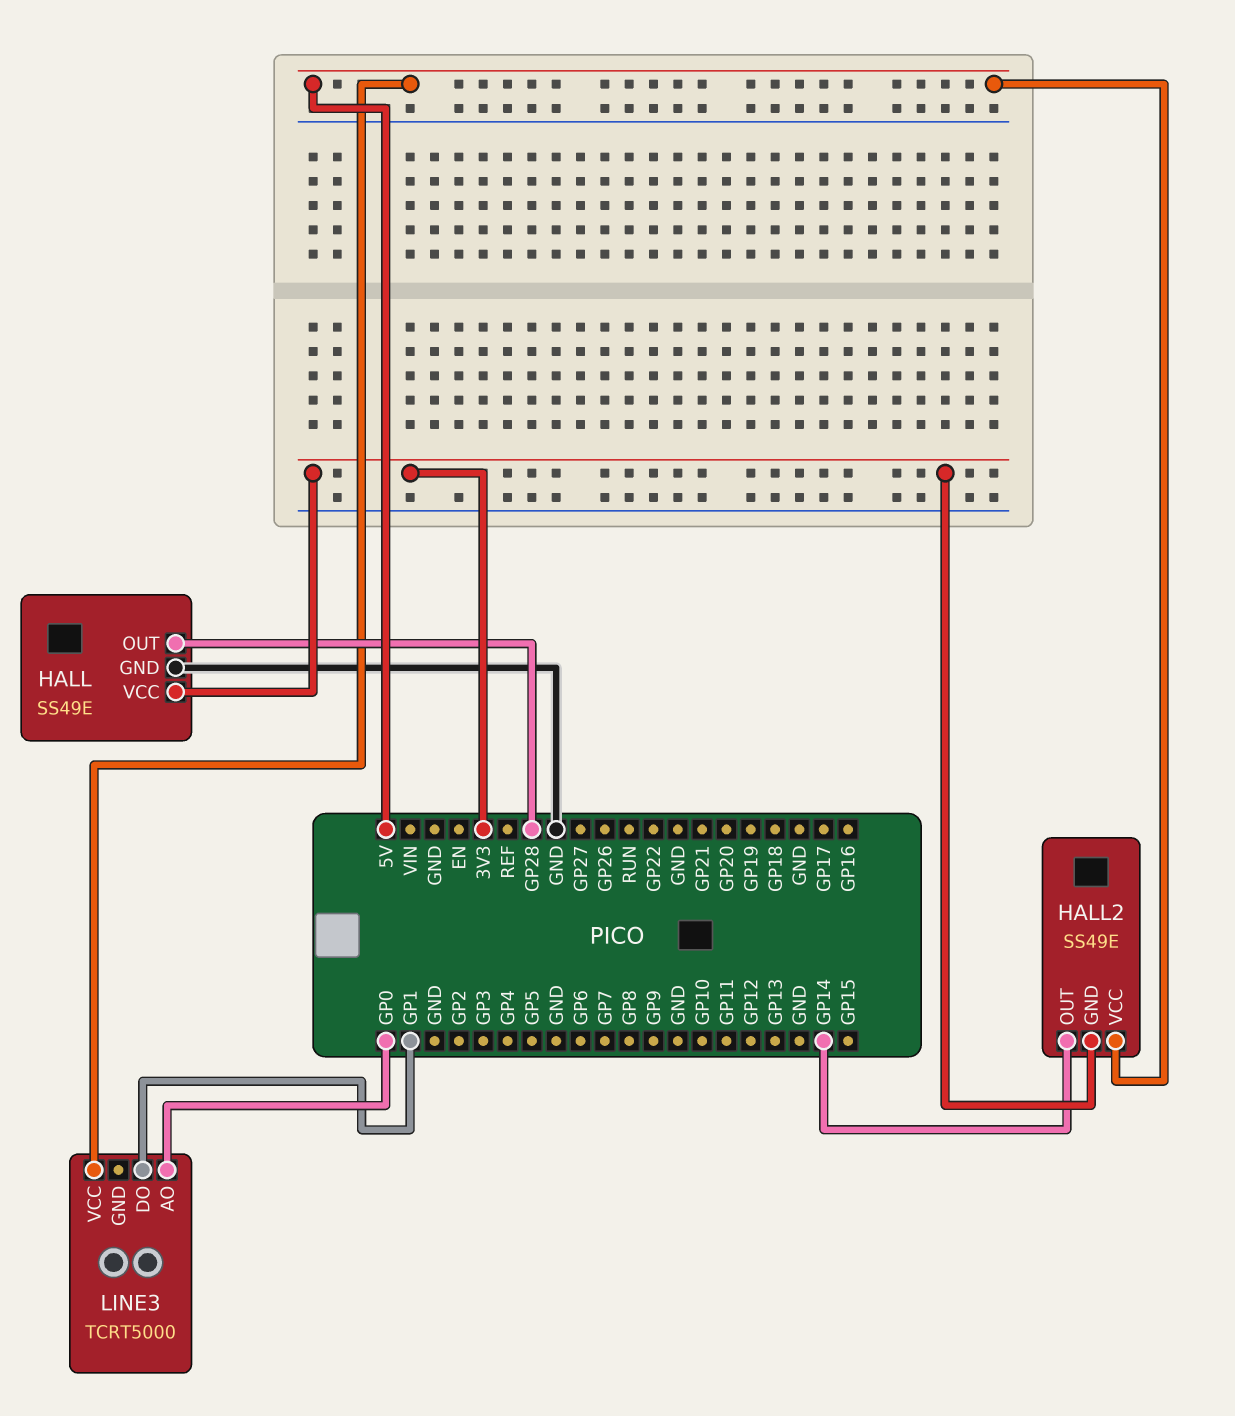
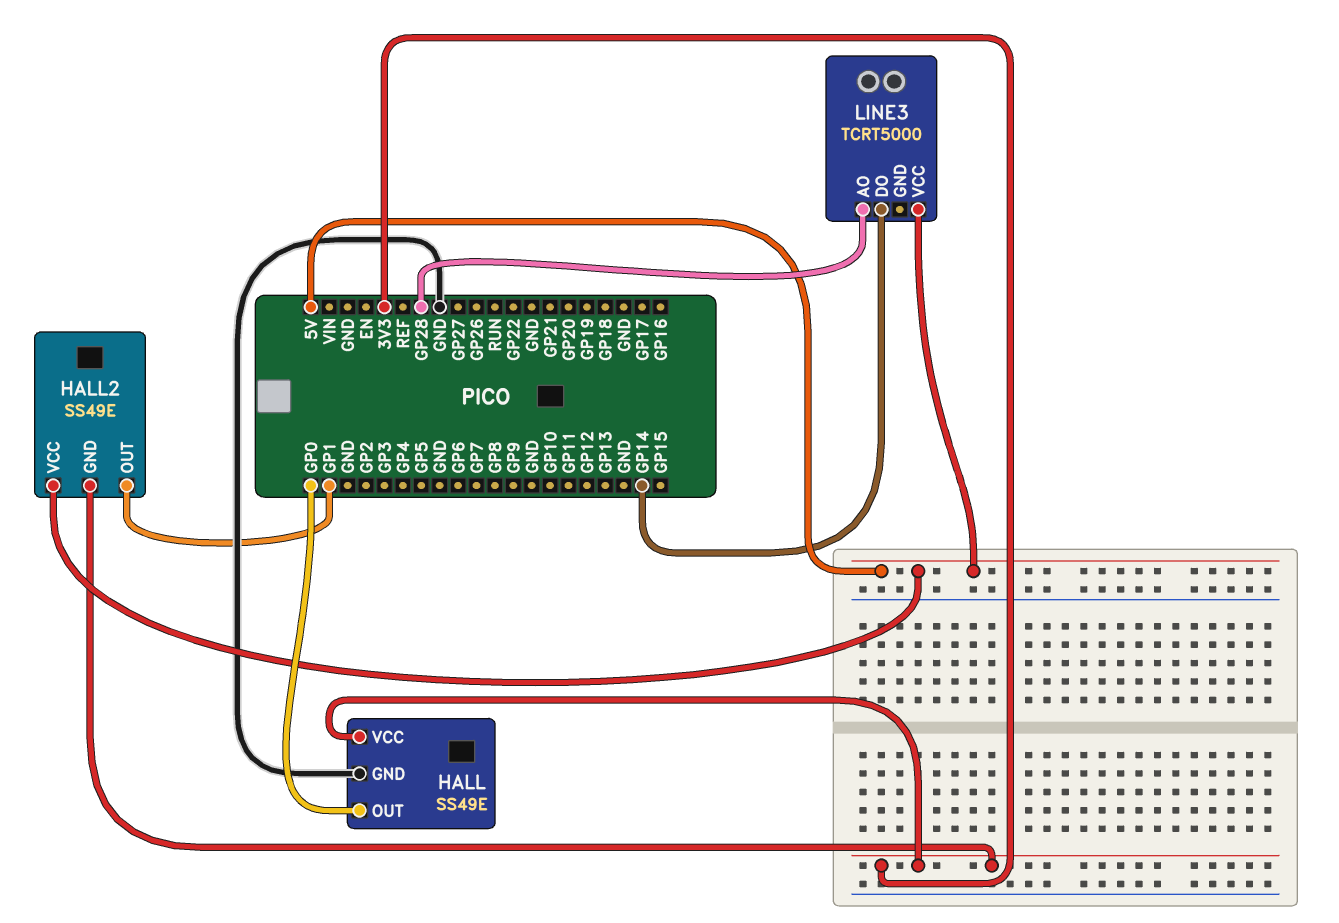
HALL pin OUT: GP28 -> GP0
HALL2 pin OUT: GP14 -> GP1
LINE3 pin AO: GP0 -> GP28
LINE3 pin DO: GP1 -> GP14

